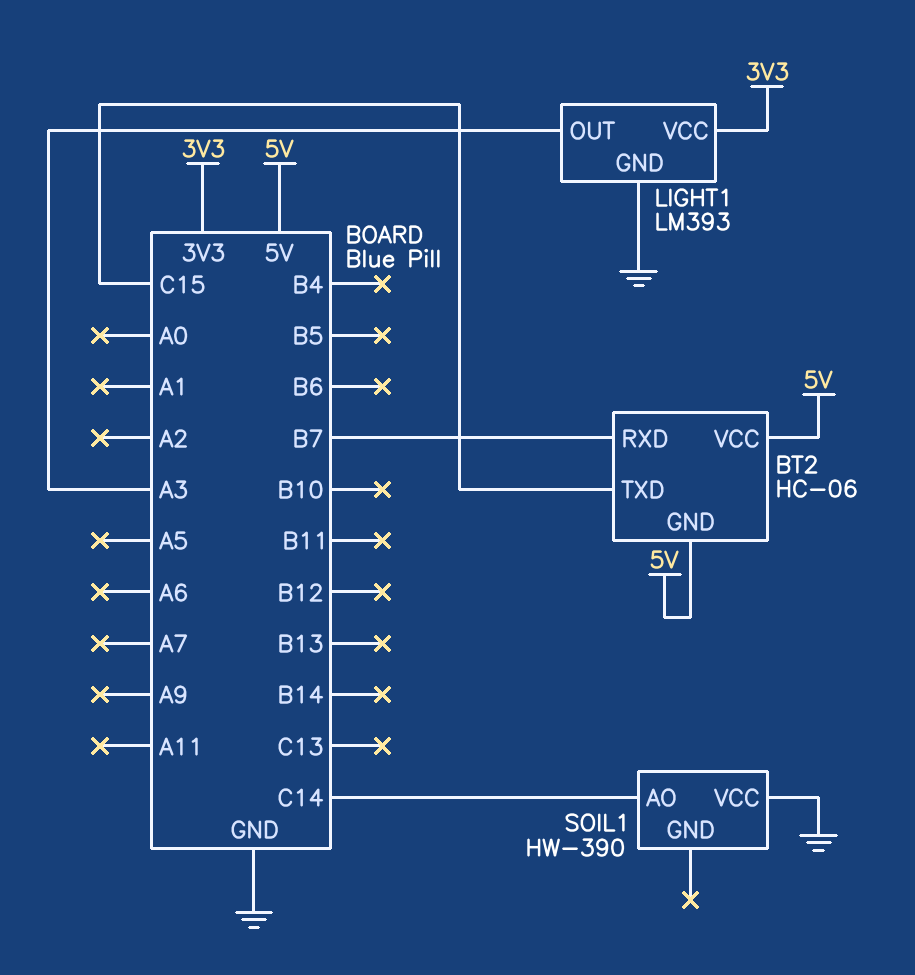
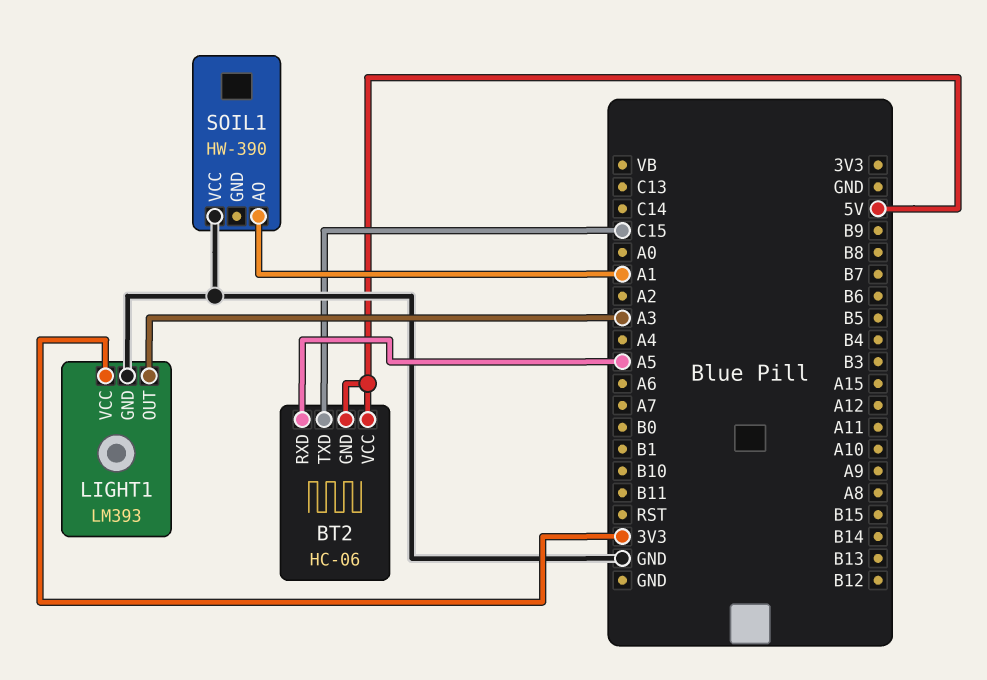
BT2 pin RXD: B7 -> A5
SOIL1 pin AO: C14 -> A1

